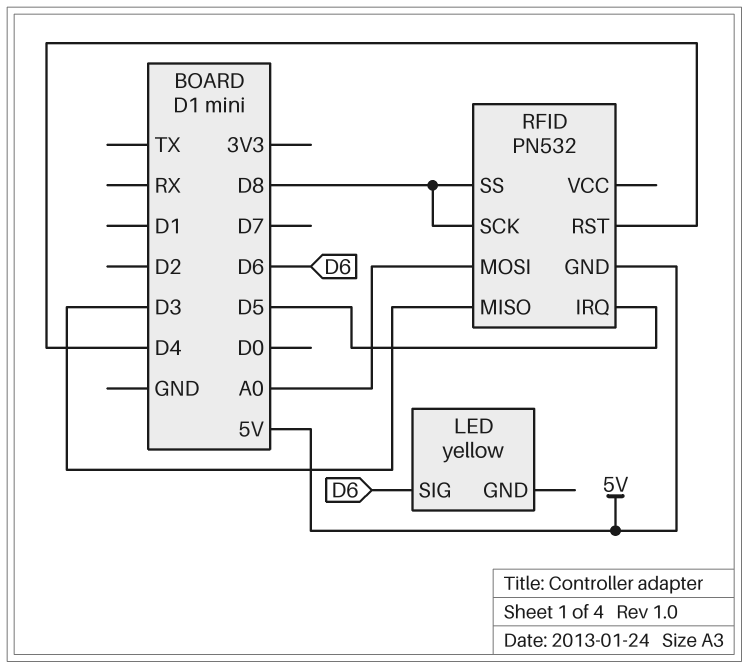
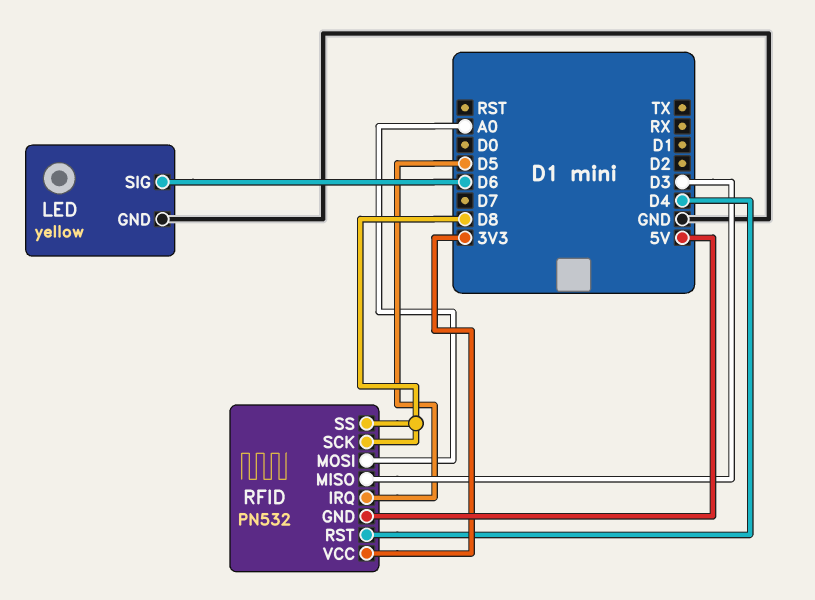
LED pin GND: none -> GND
RFID pin VCC: none -> 3V3

